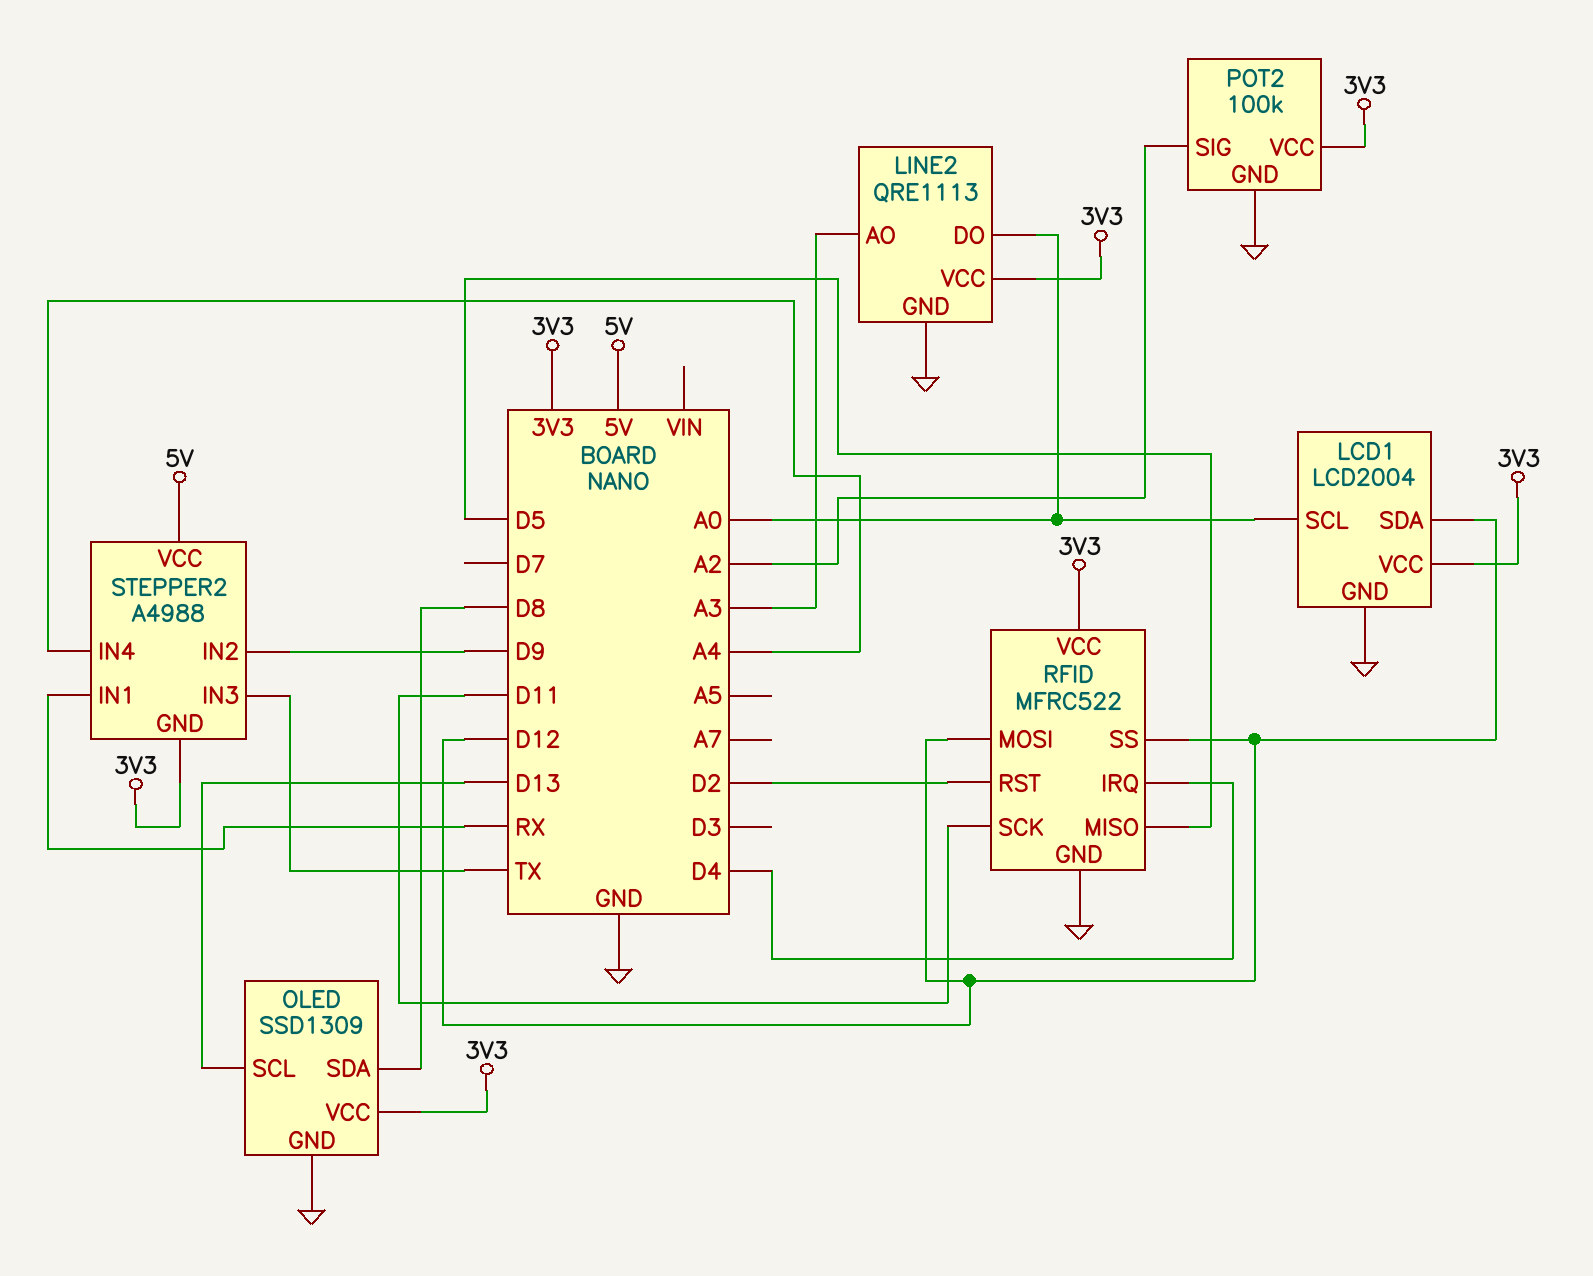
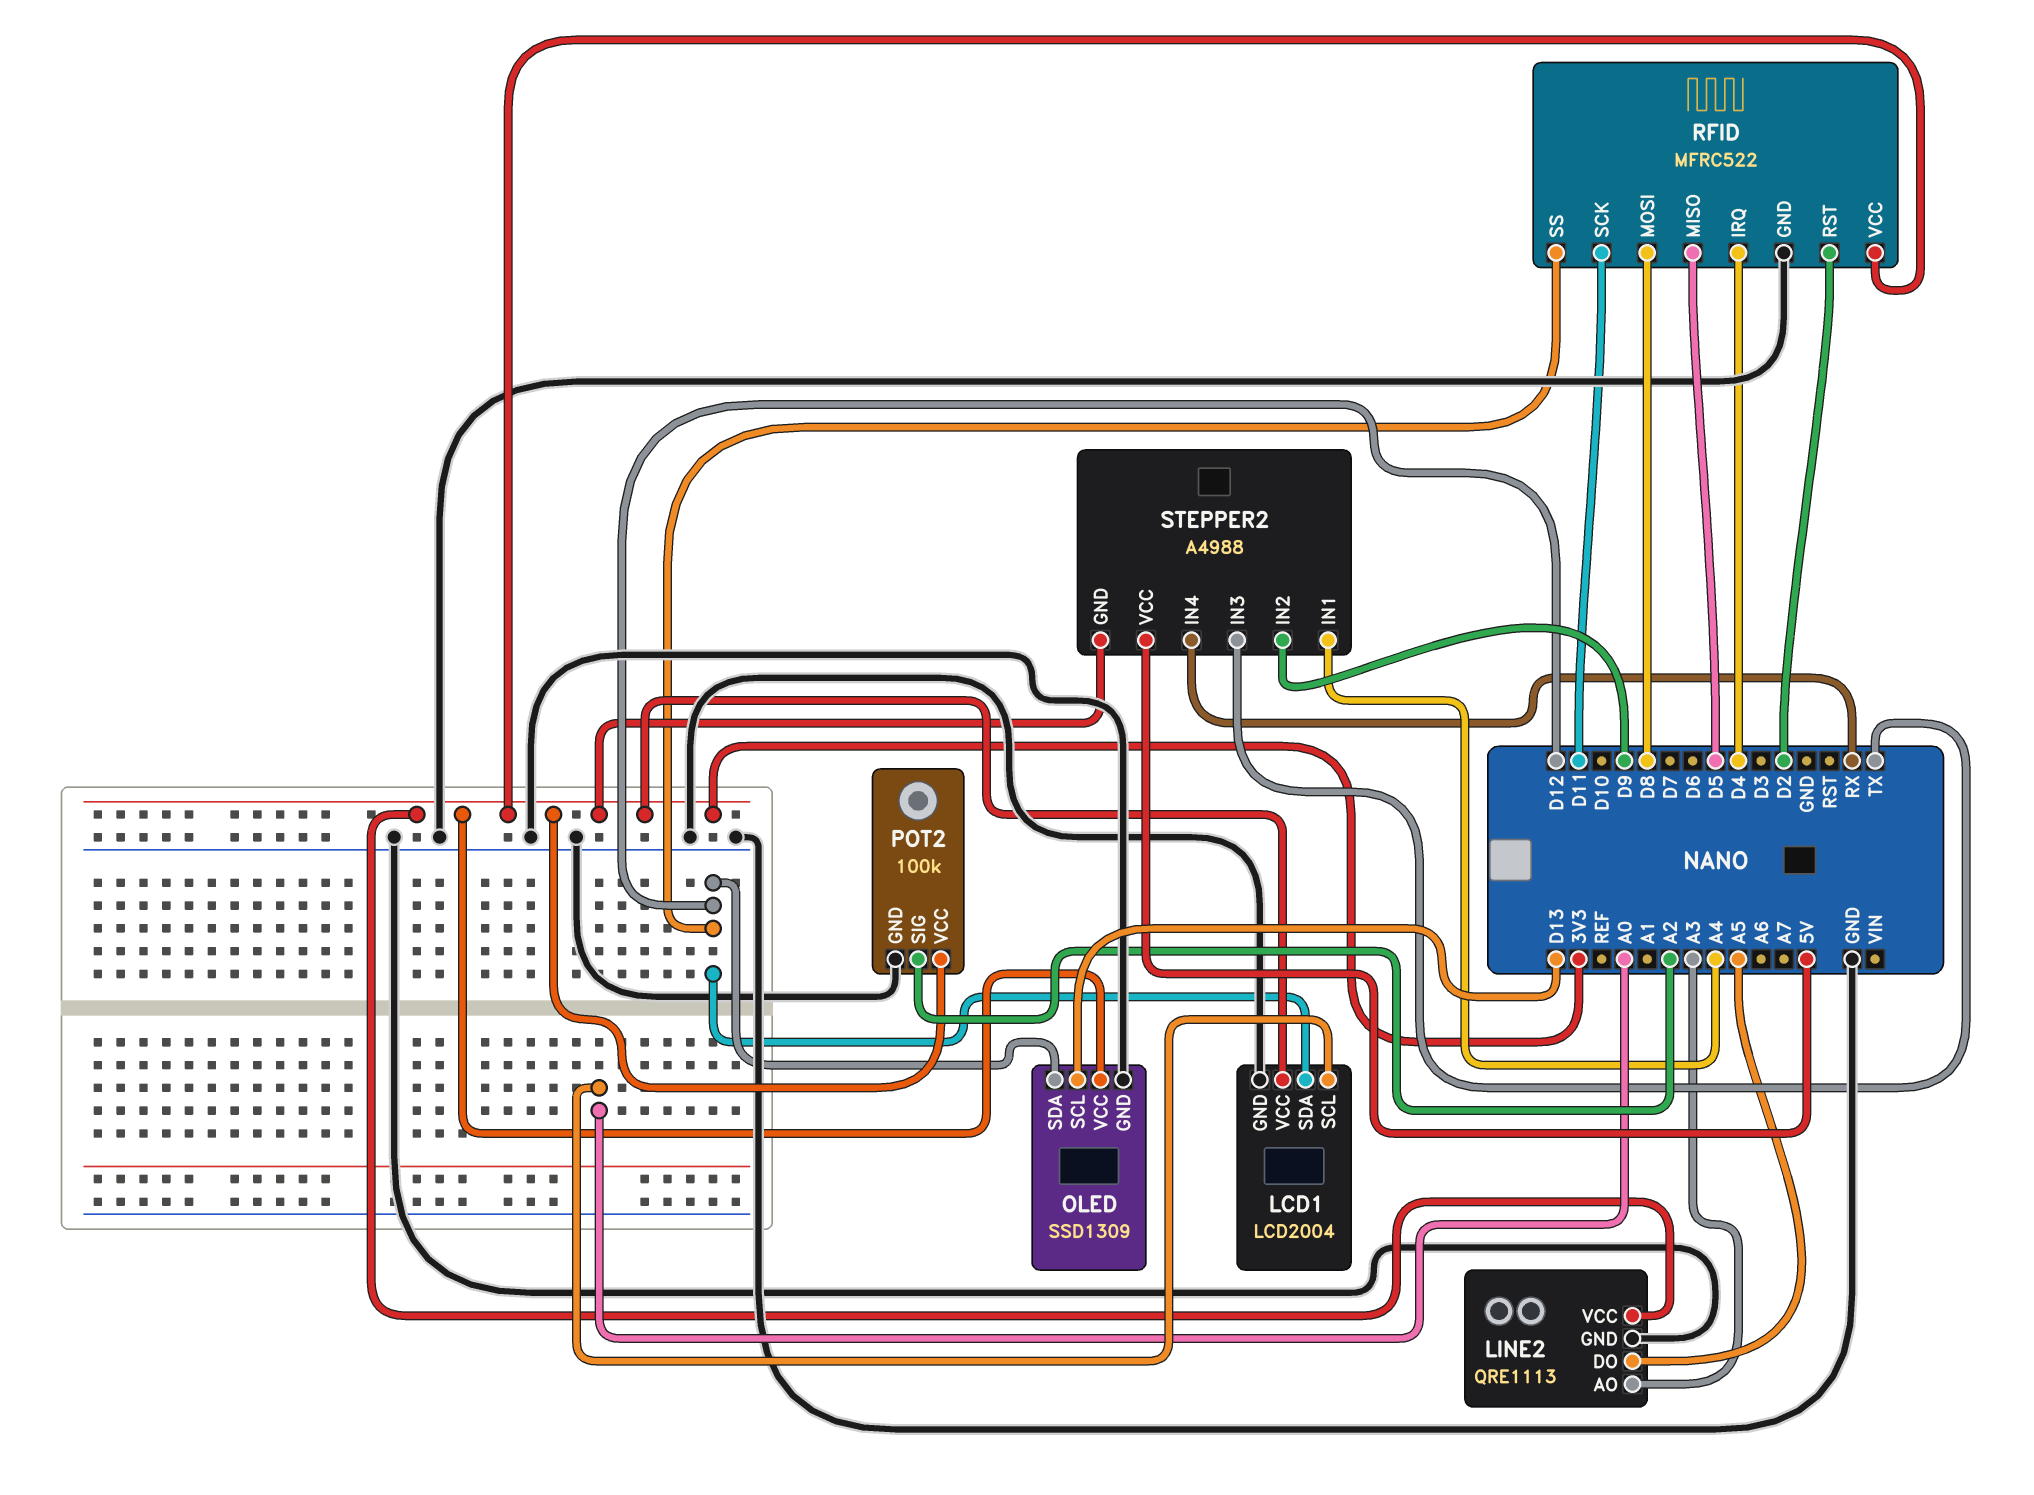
LINE2 pin DO: A0 -> A5
OLED pin SDA: D8 -> D12
RFID pin MOSI: D12 -> D8
STEPPER2 pin IN1: RX -> A4
STEPPER2 pin IN4: A4 -> RX

